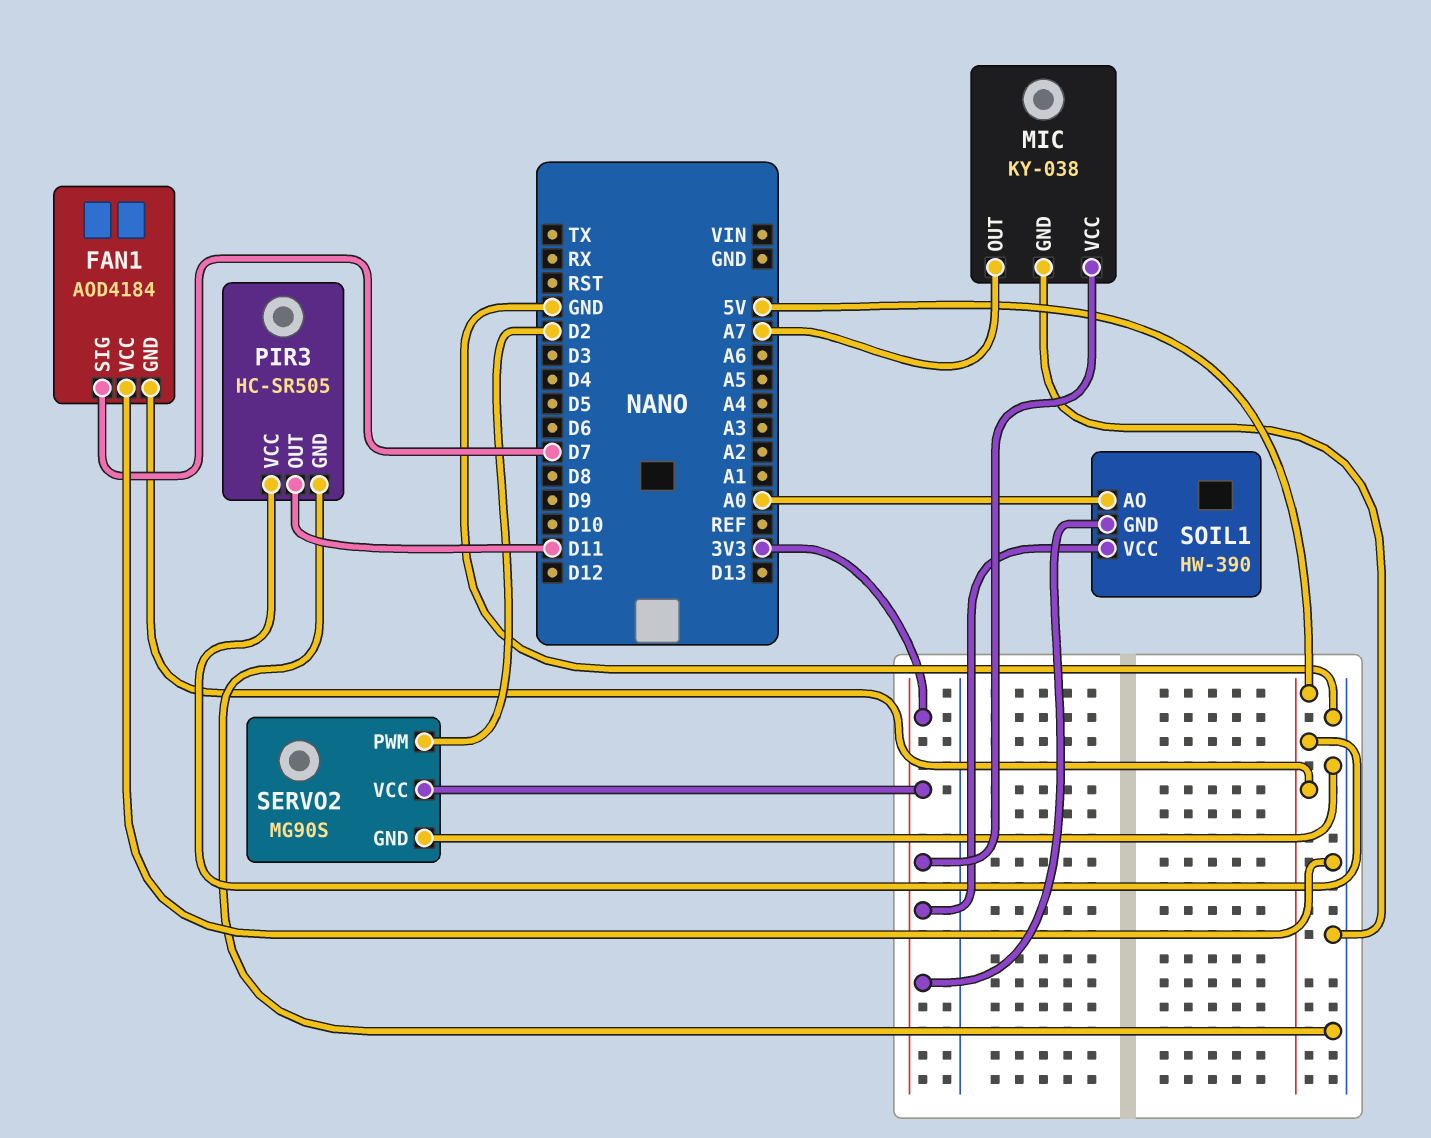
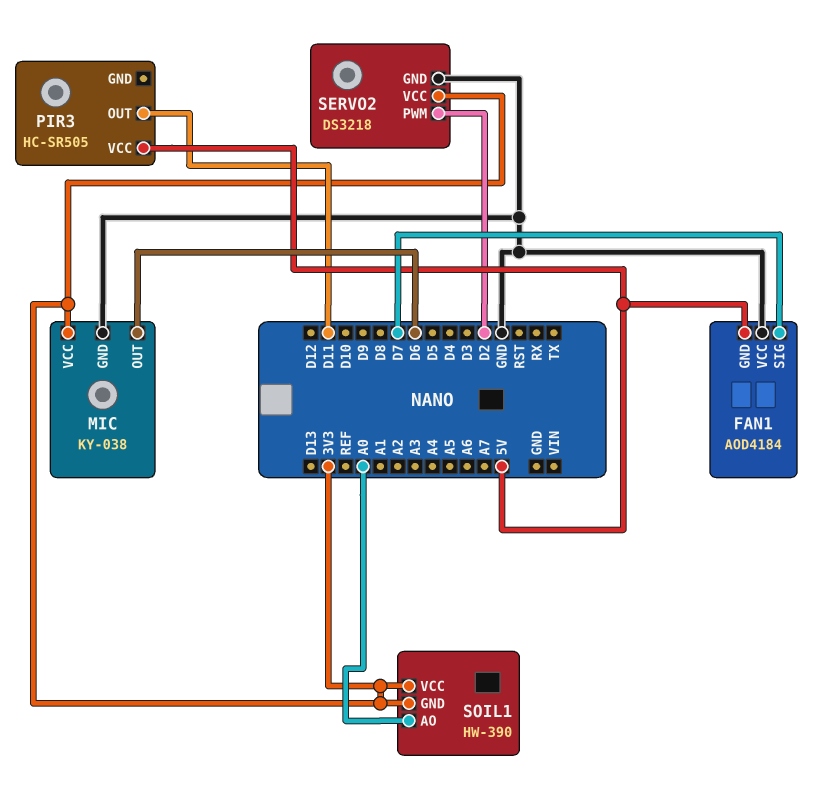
MIC pin OUT: A7 -> D6
PIR3 pin GND: GND -> none
SERVO2: MG90S -> DS3218

